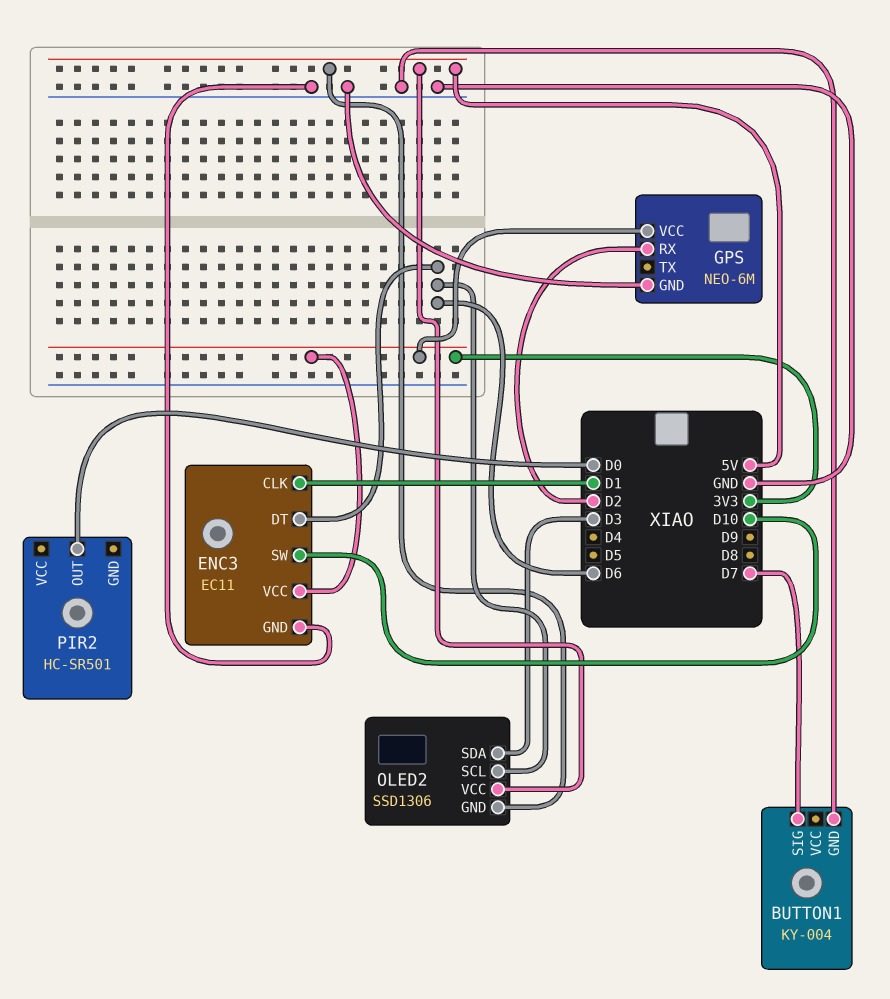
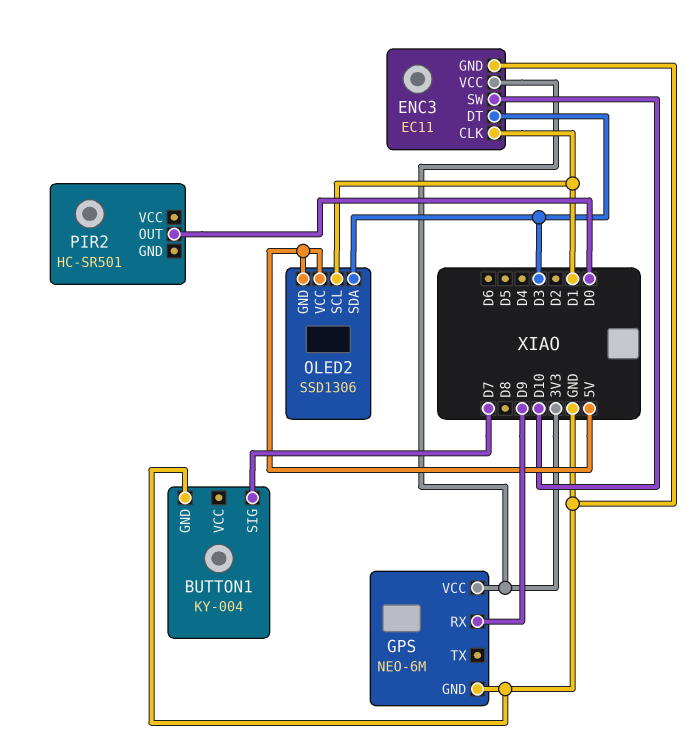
ENC3 pin DT: D6 -> D3
GPS pin RX: D2 -> D9
OLED2 pin SCL: D6 -> D1

